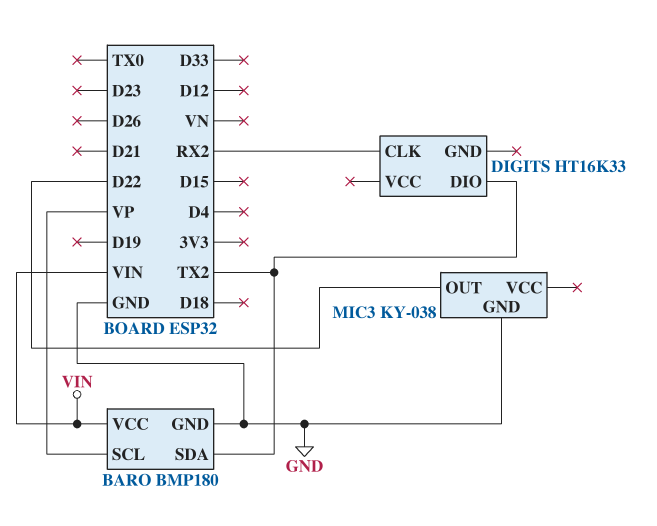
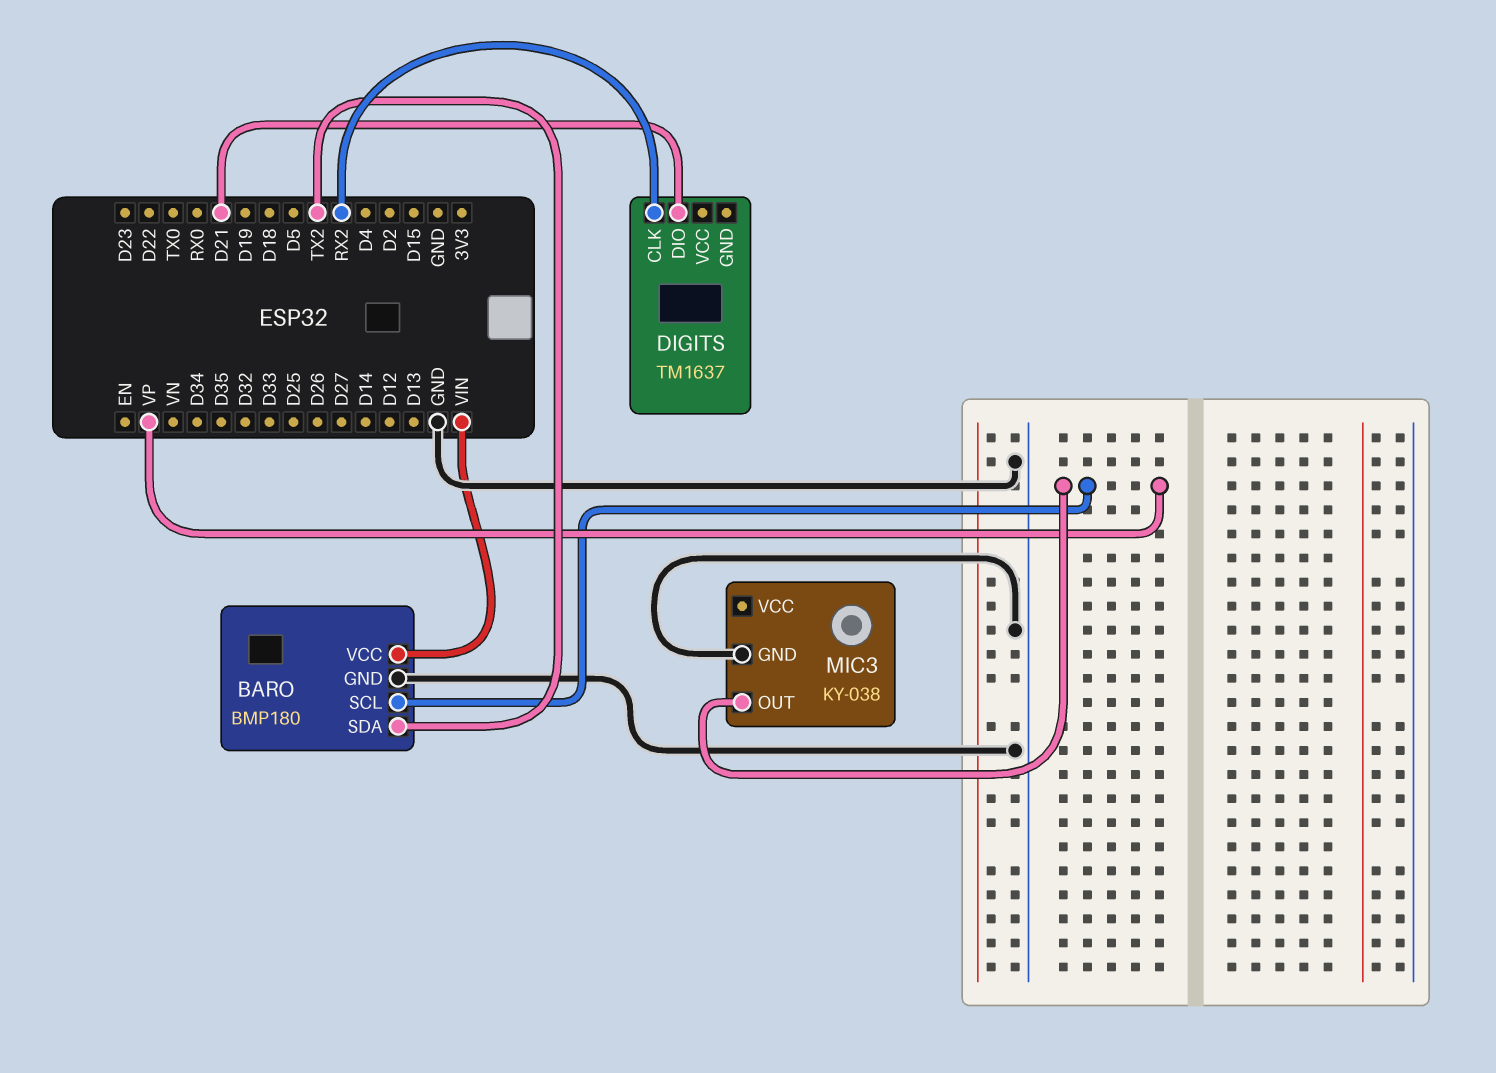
DIGITS: HT16K33 -> TM1637
DIGITS pin DIO: TX2 -> D21
MIC3 pin OUT: D22 -> VP

